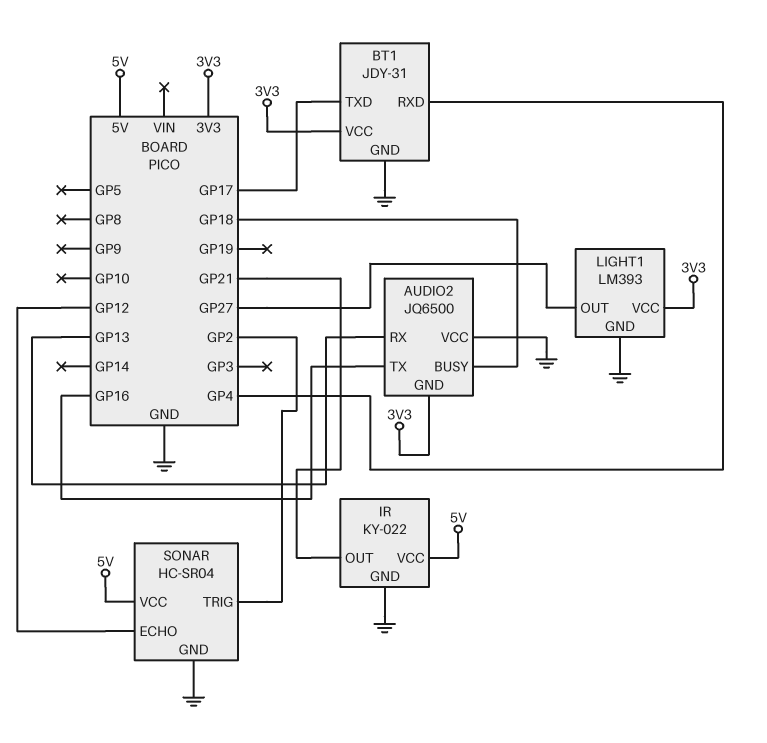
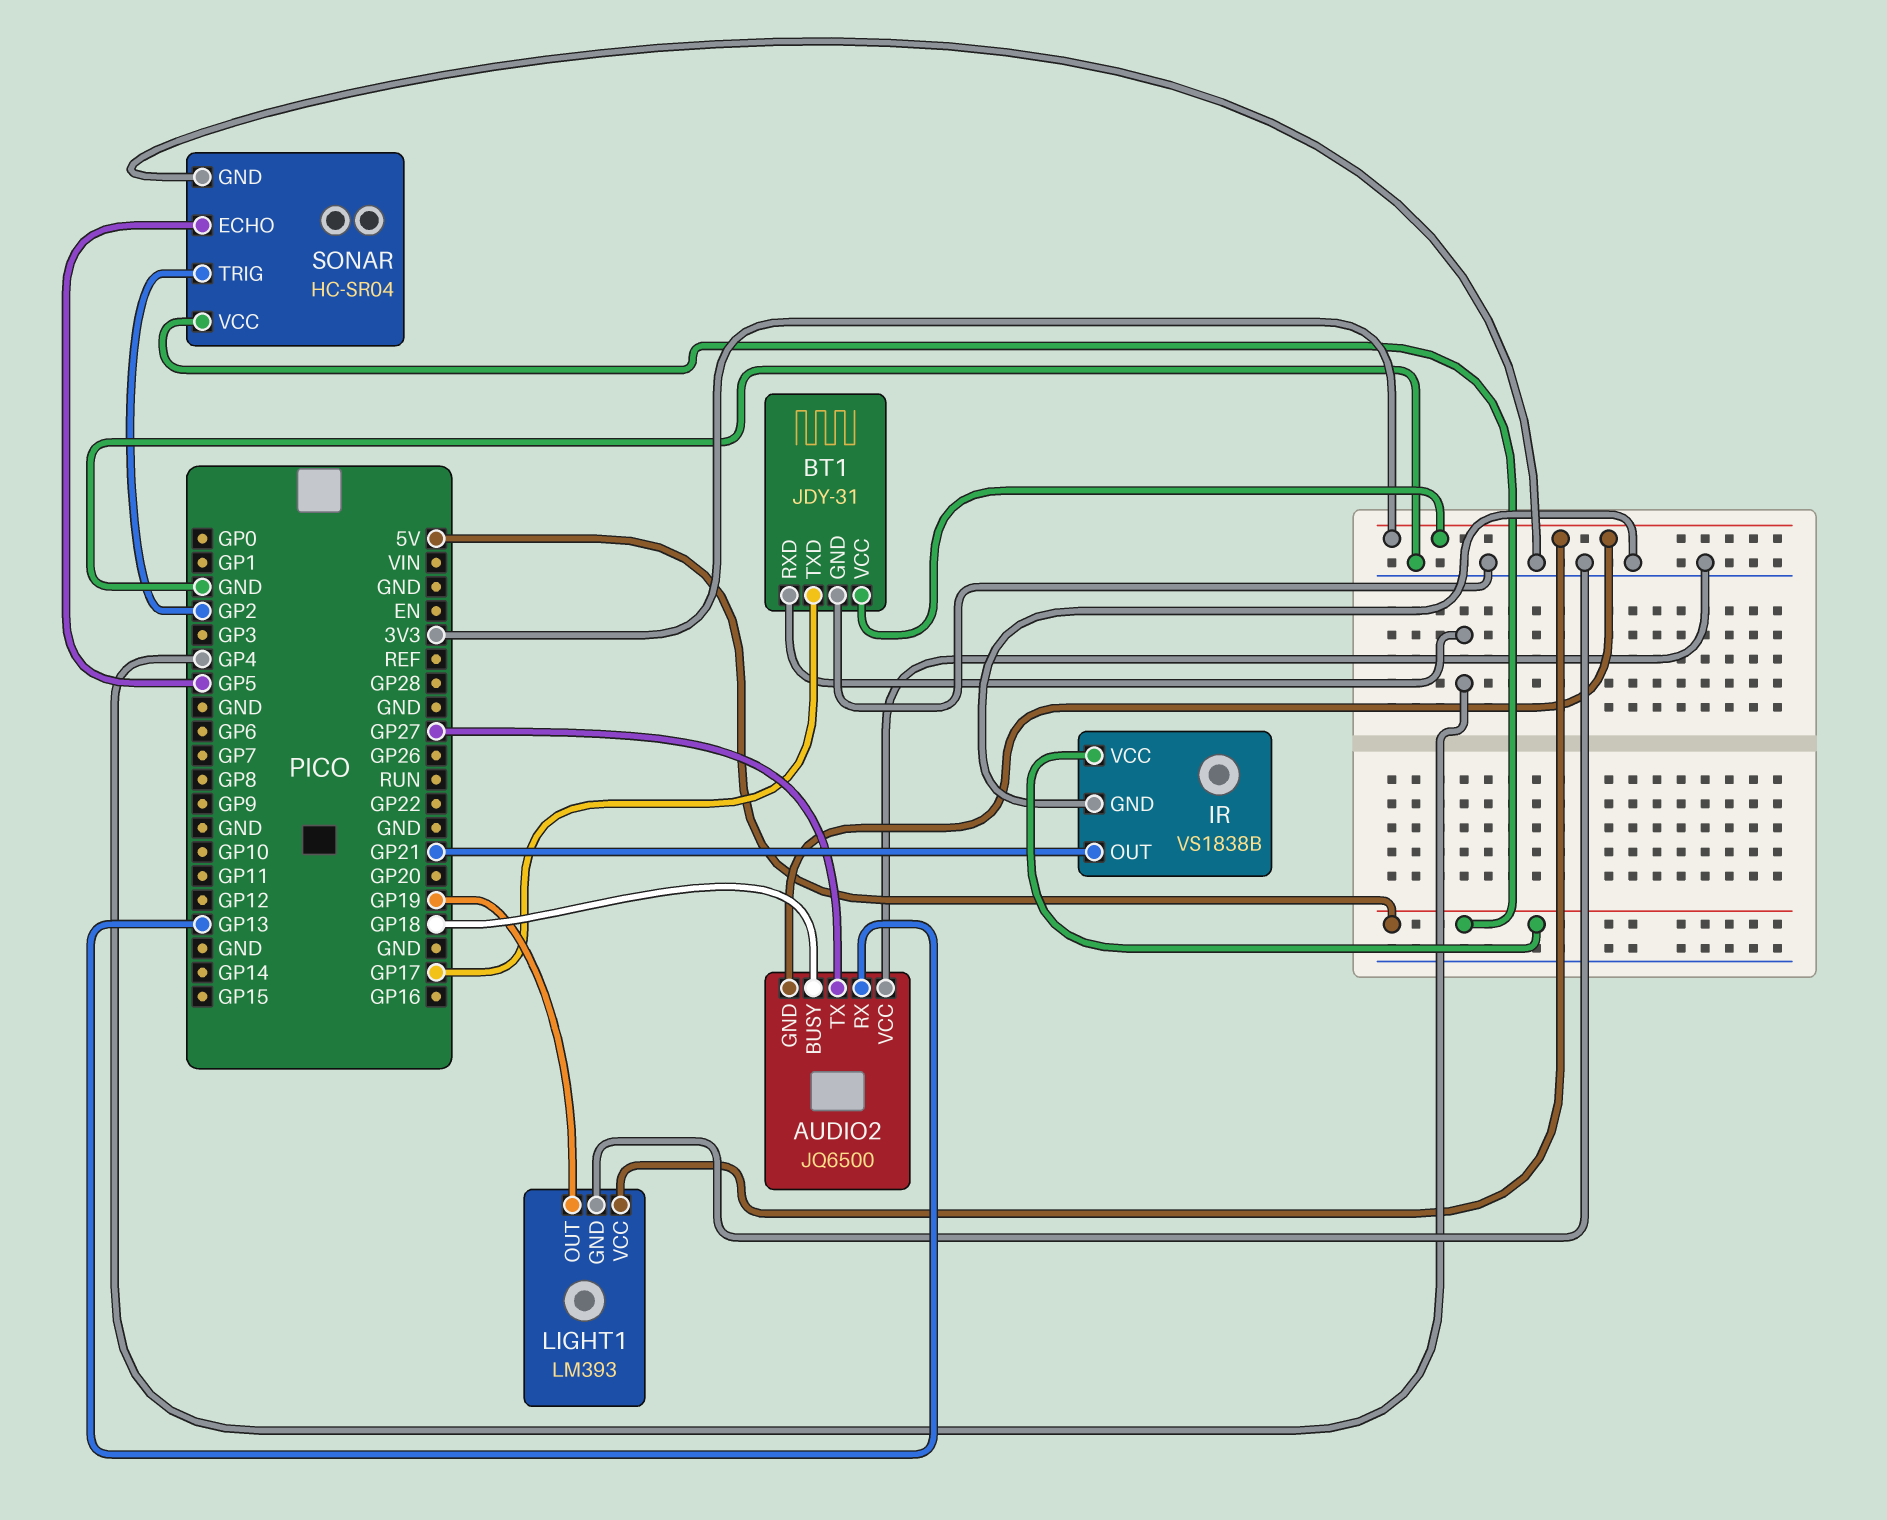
AUDIO2 pin TX: GP16 -> GP27
IR: KY-022 -> VS1838B
LIGHT1 pin OUT: GP27 -> GP19
SONAR pin ECHO: GP12 -> GP5

